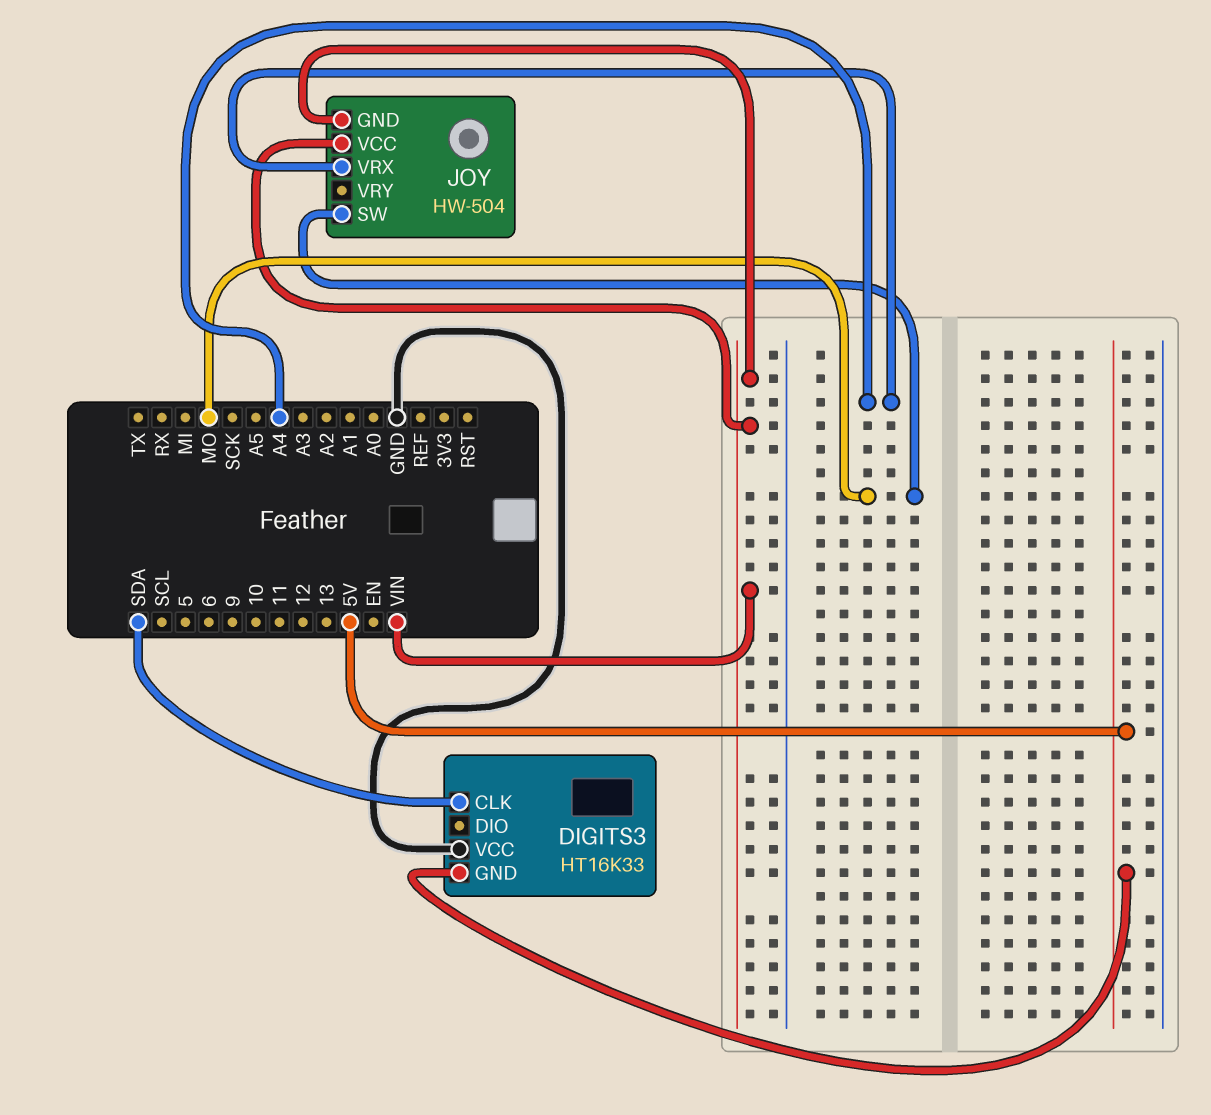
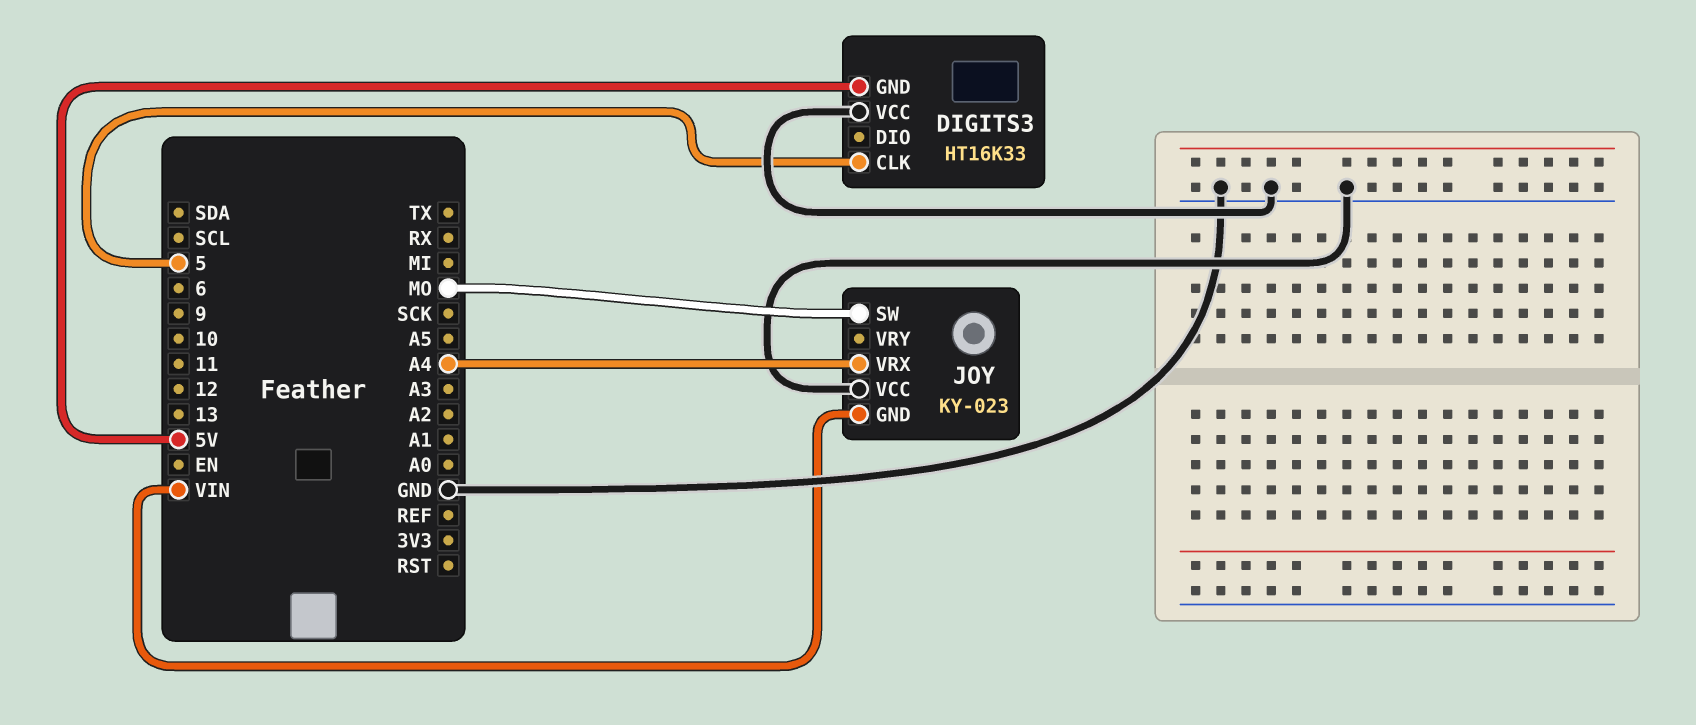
DIGITS3 pin CLK: SDA -> 5
JOY: HW-504 -> KY-023
JOY pin VCC: VIN -> GND

